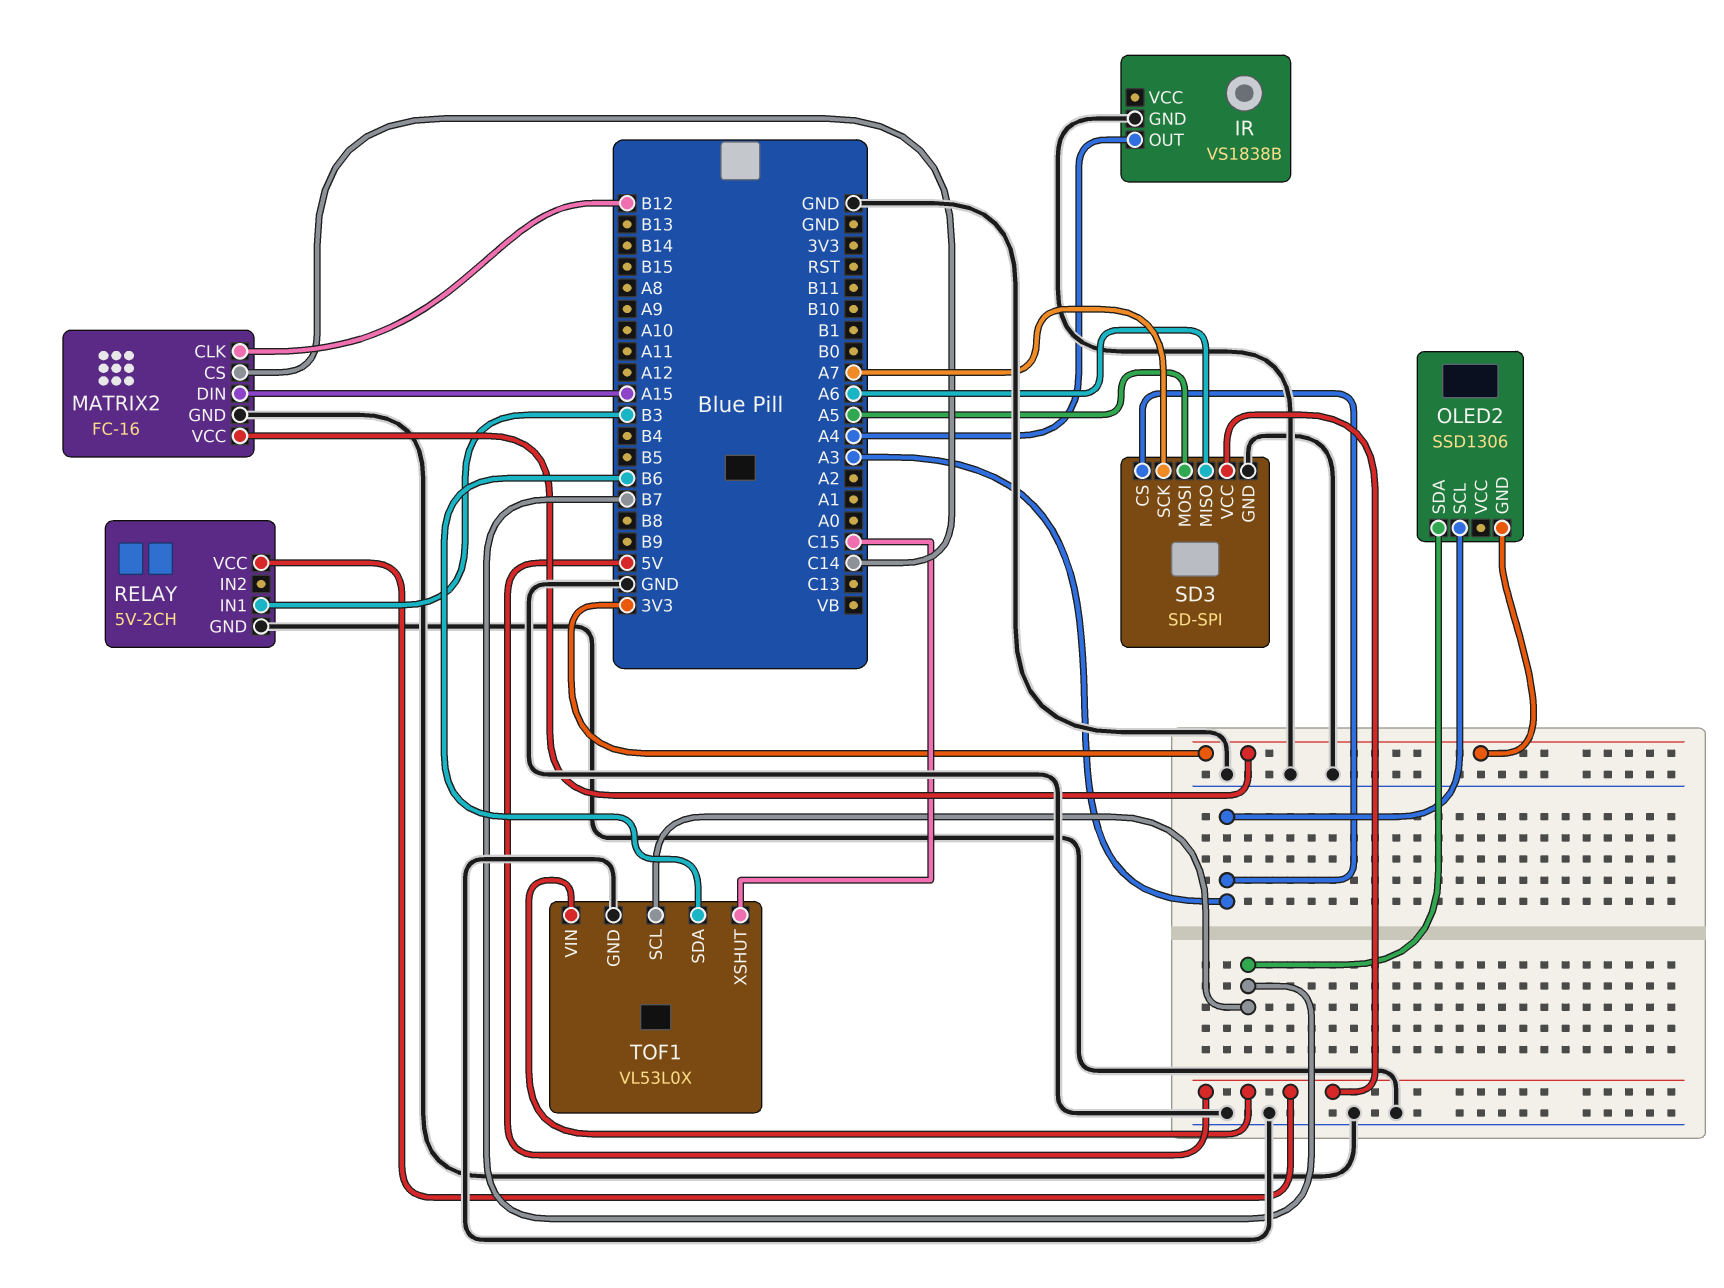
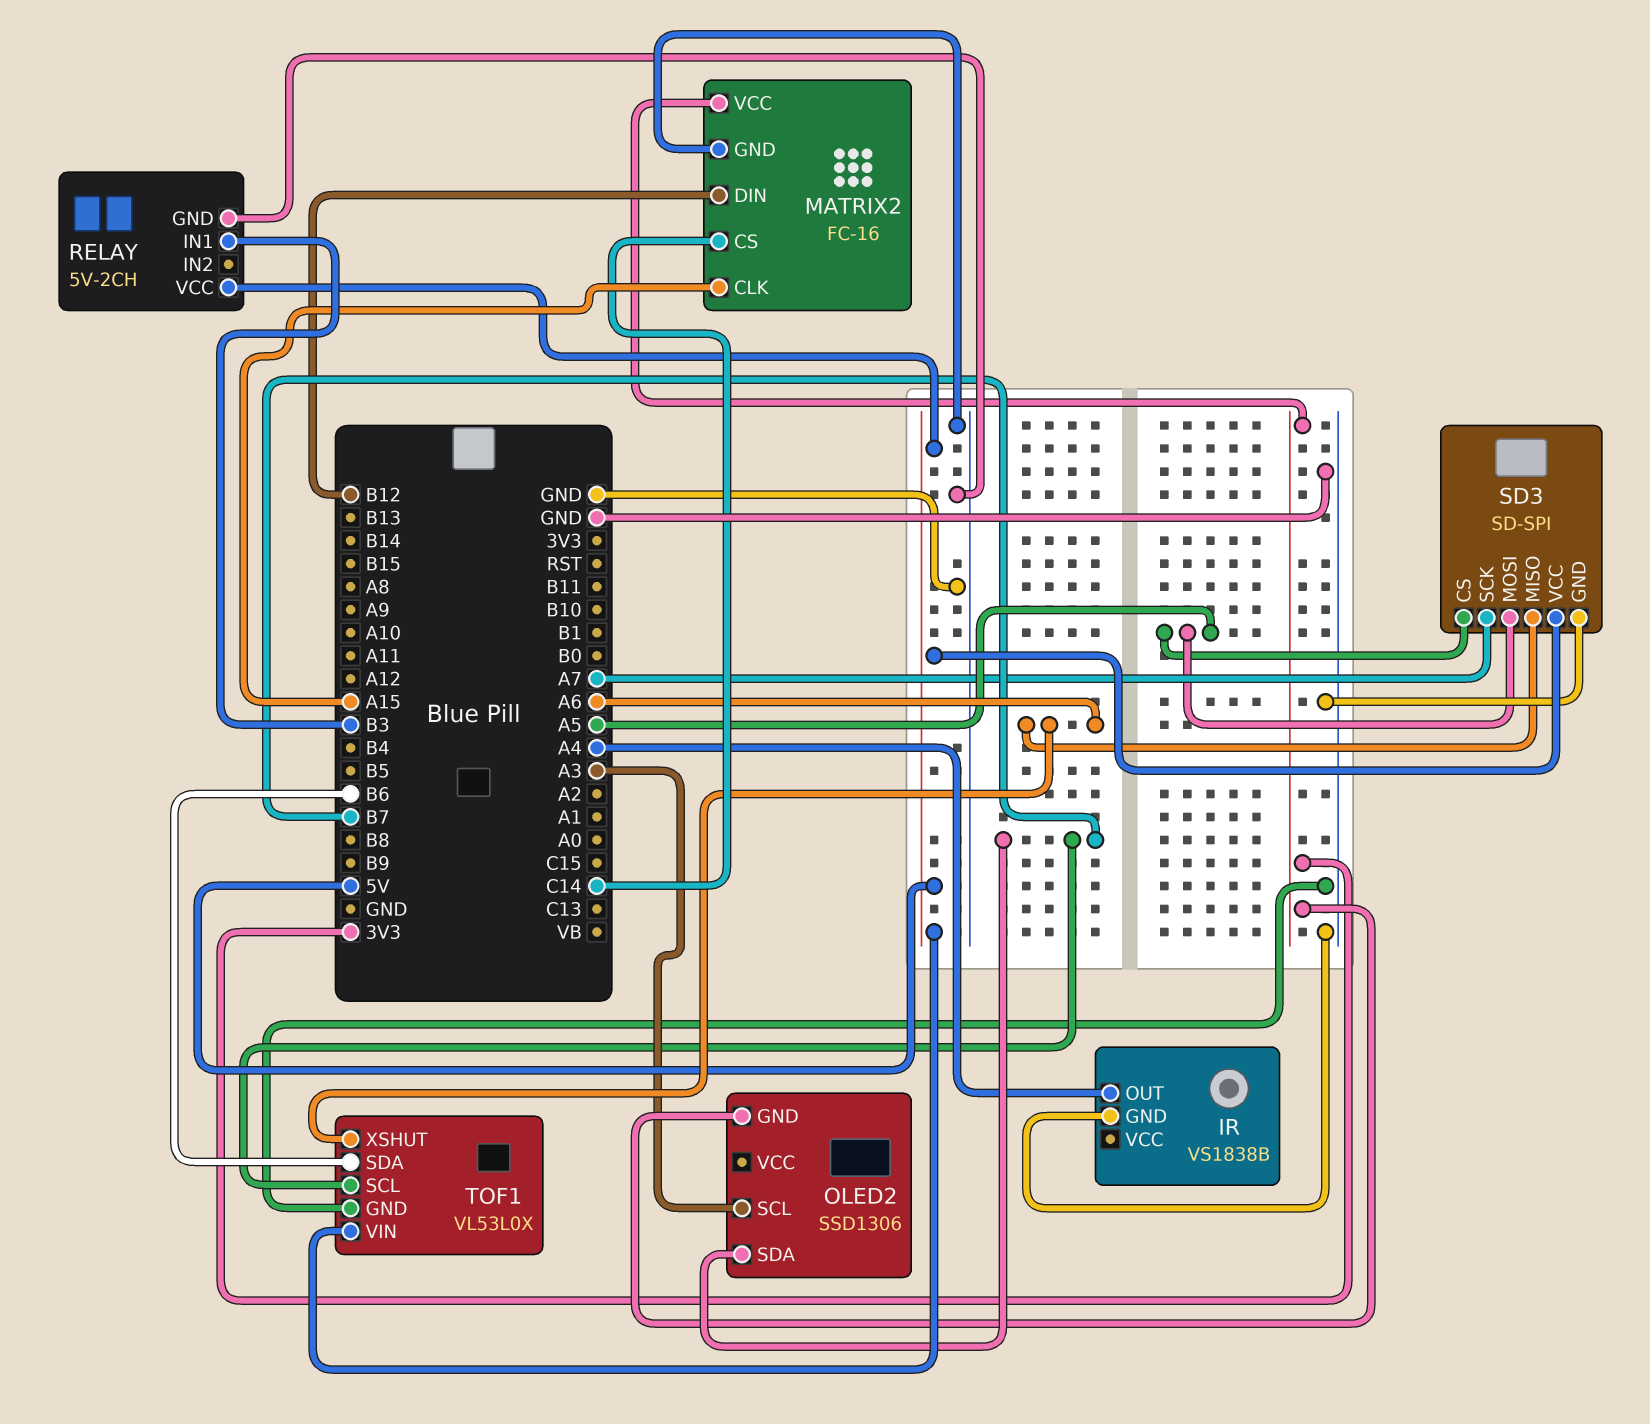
MATRIX2 pin CLK: B12 -> A15
MATRIX2 pin DIN: A15 -> B12
SD3 pin CS: A3 -> A5
TOF1 pin XSHUT: C15 -> A6

